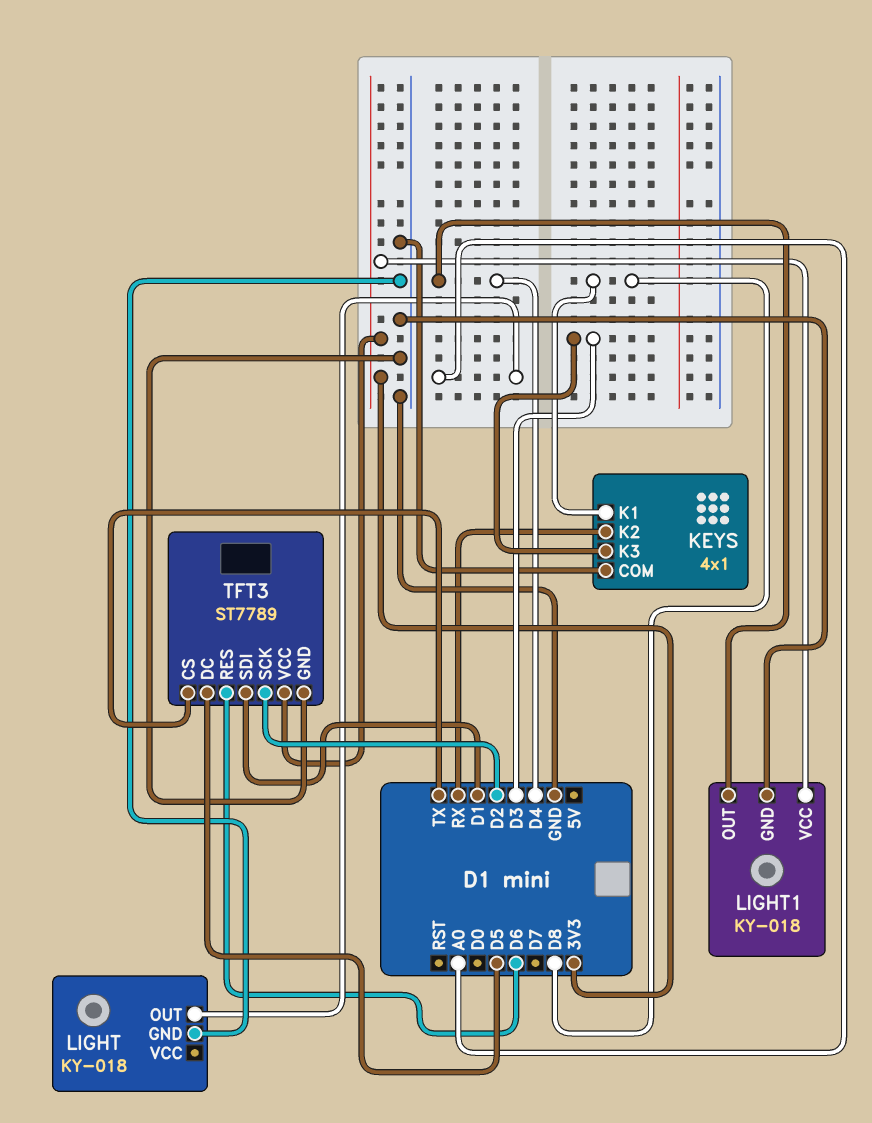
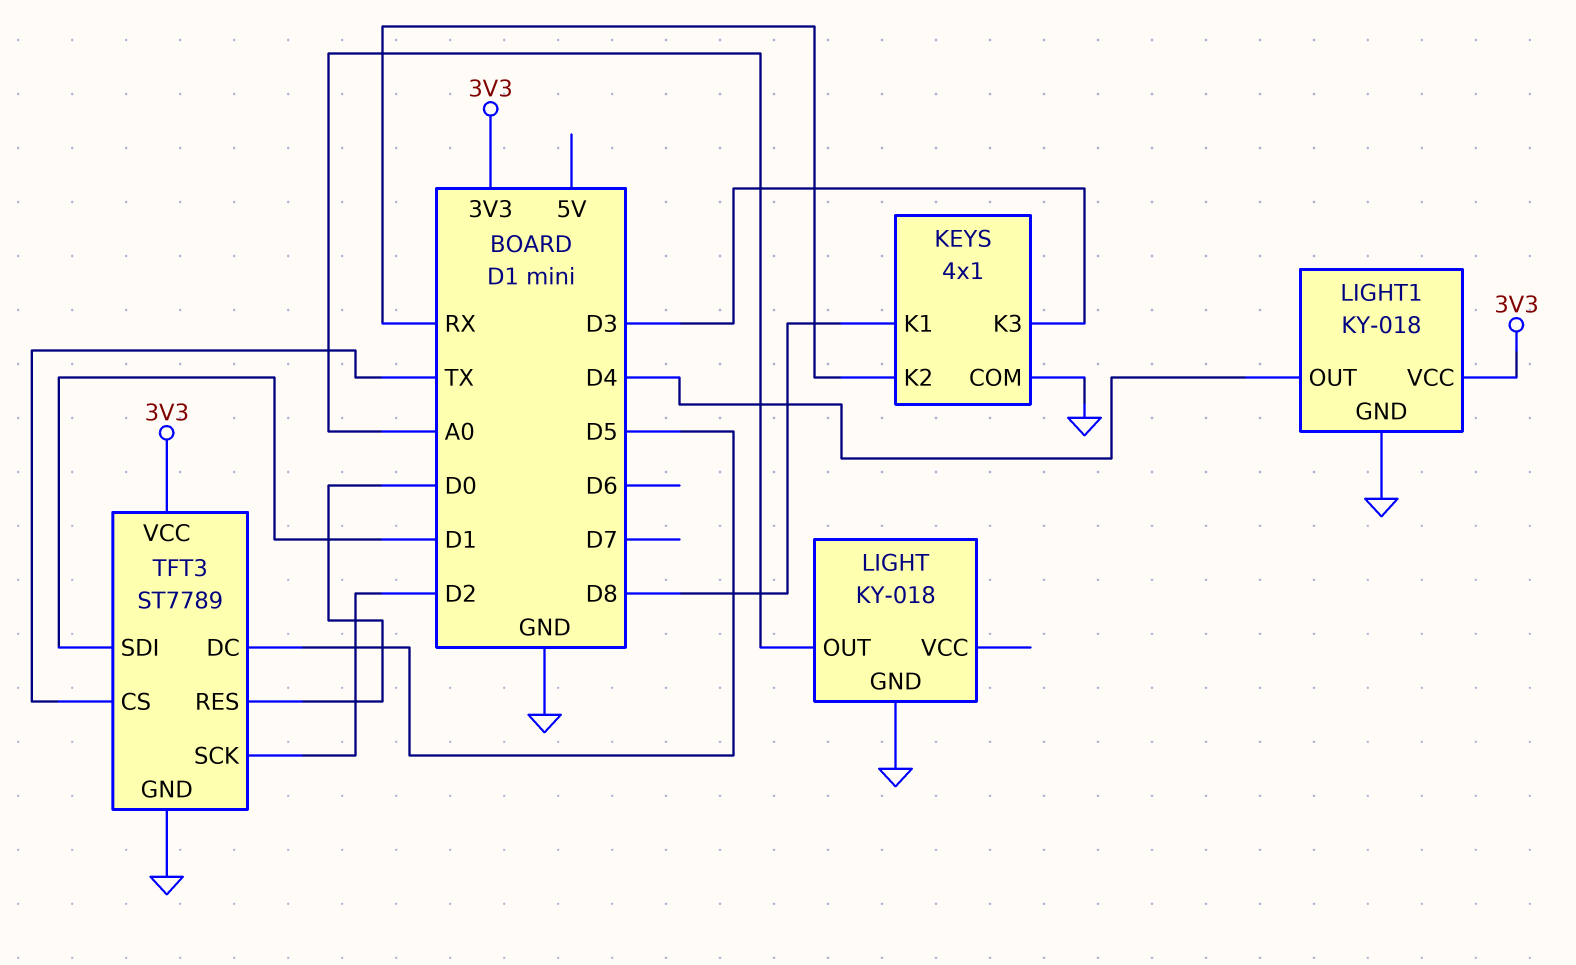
TFT3 pin RES: D6 -> D0

